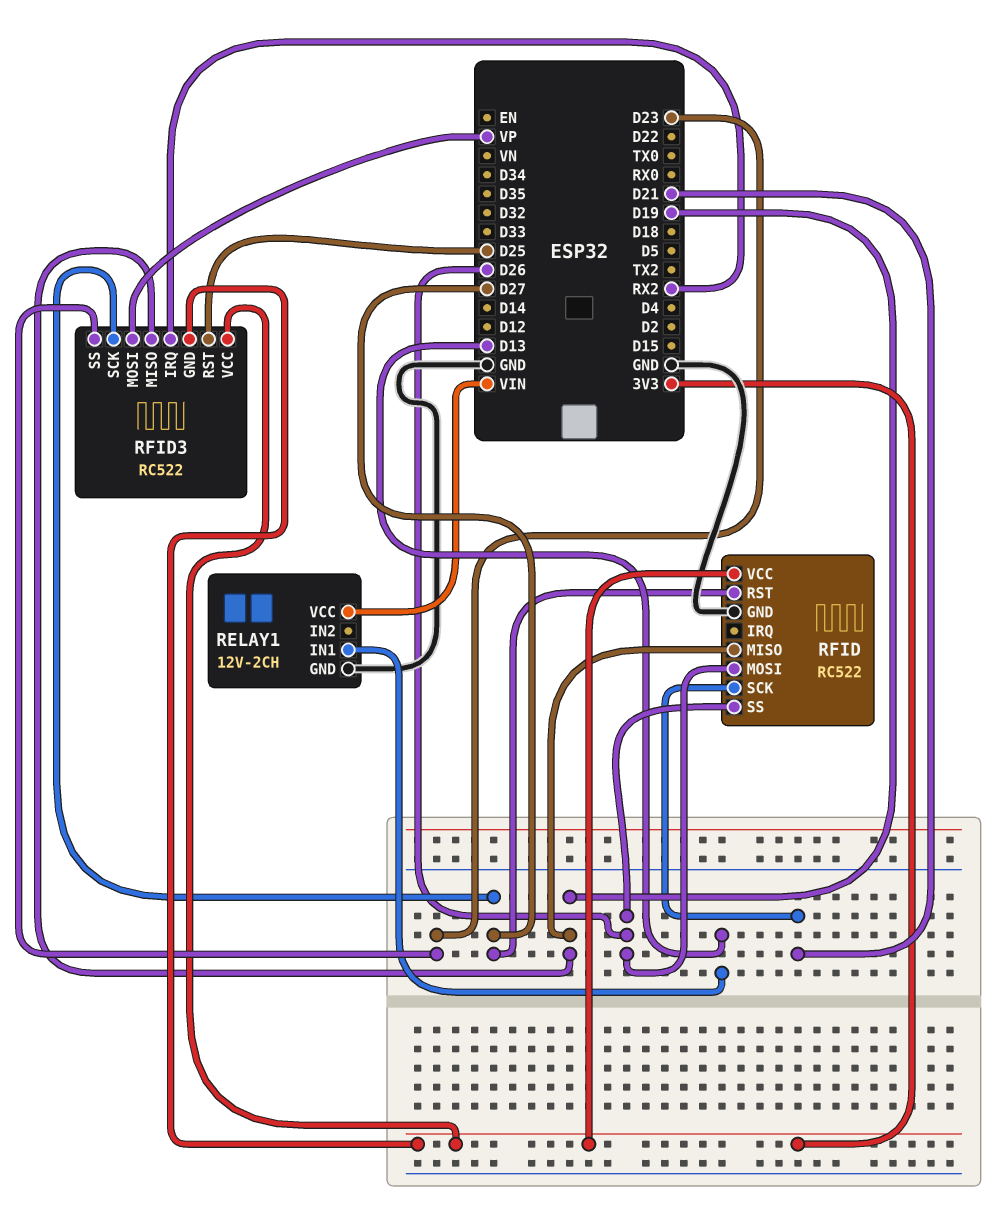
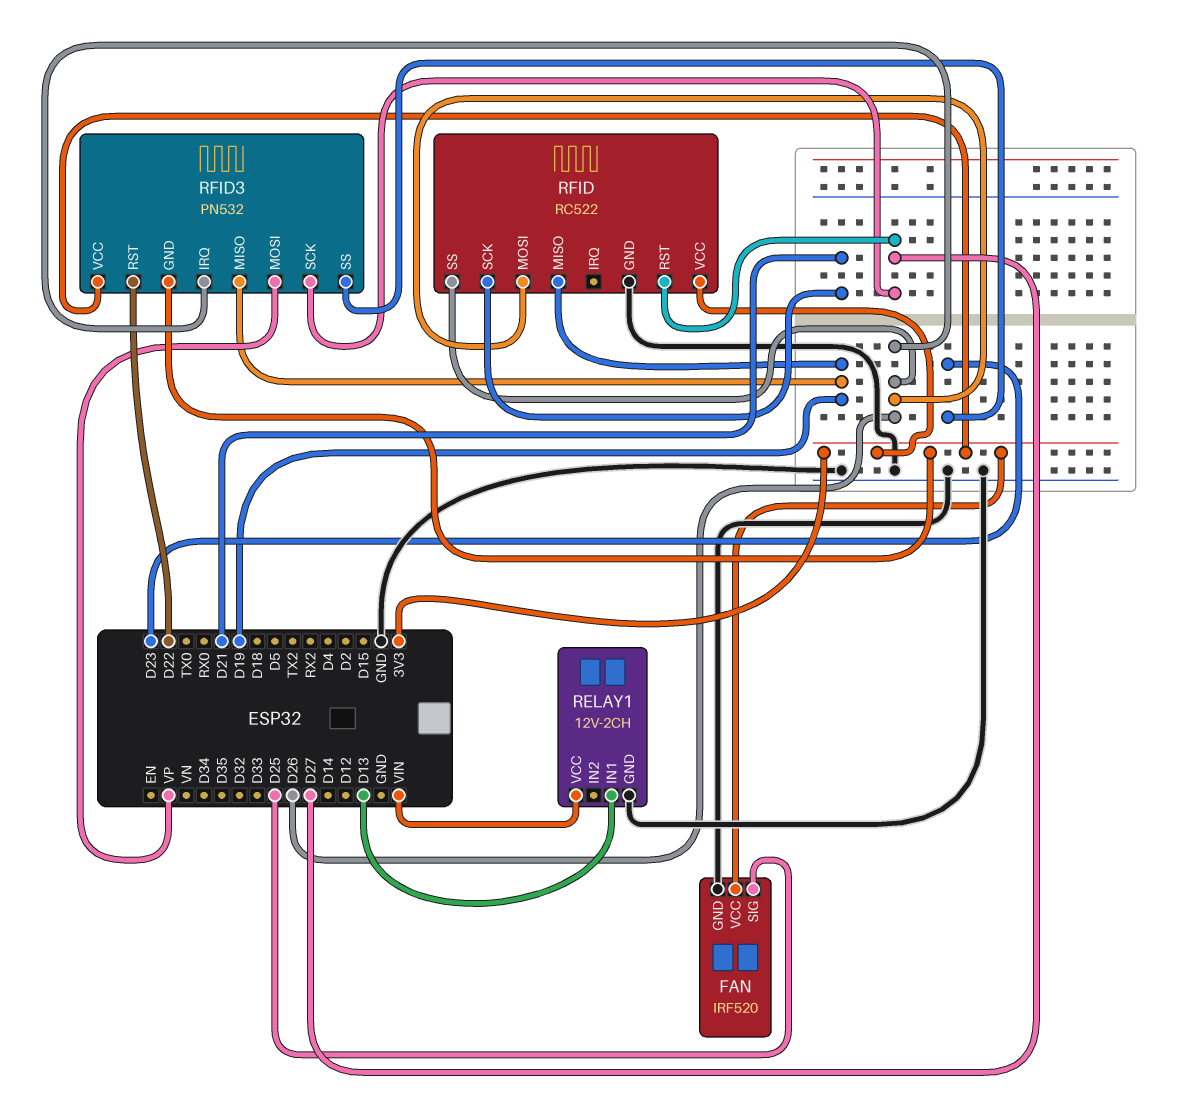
FAN: none -> IRF520
FAN pin GND: none -> GND
FAN pin SIG: none -> D25
FAN pin VCC: none -> 3V3
RFID3: RC522 -> PN532
RFID3 pin IRQ: RX2 -> D26
RFID3 pin RST: D25 -> D22

